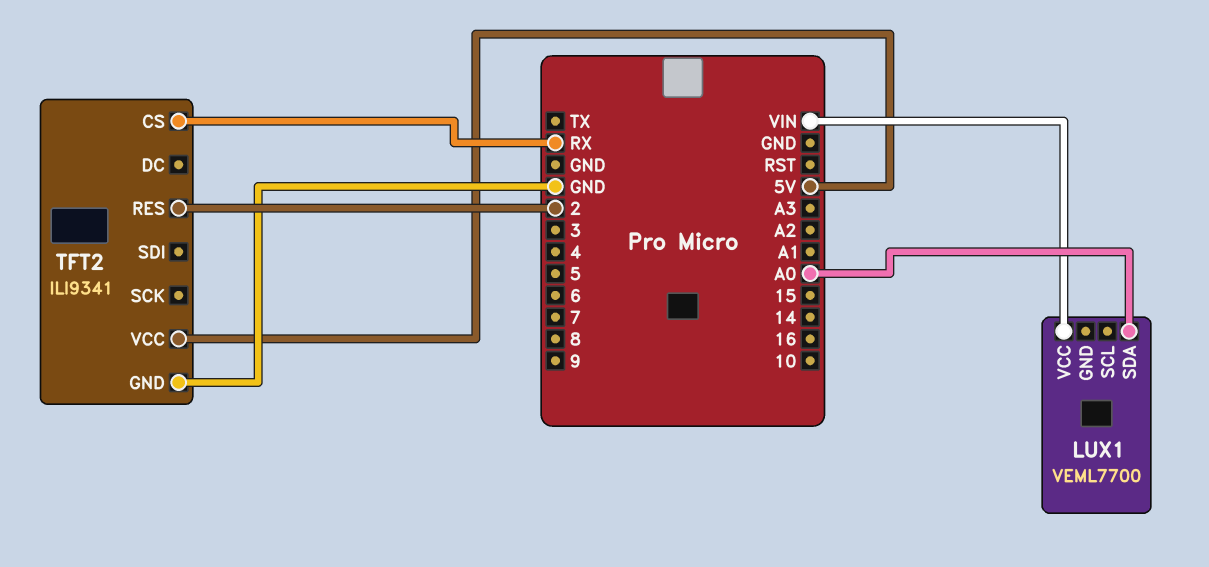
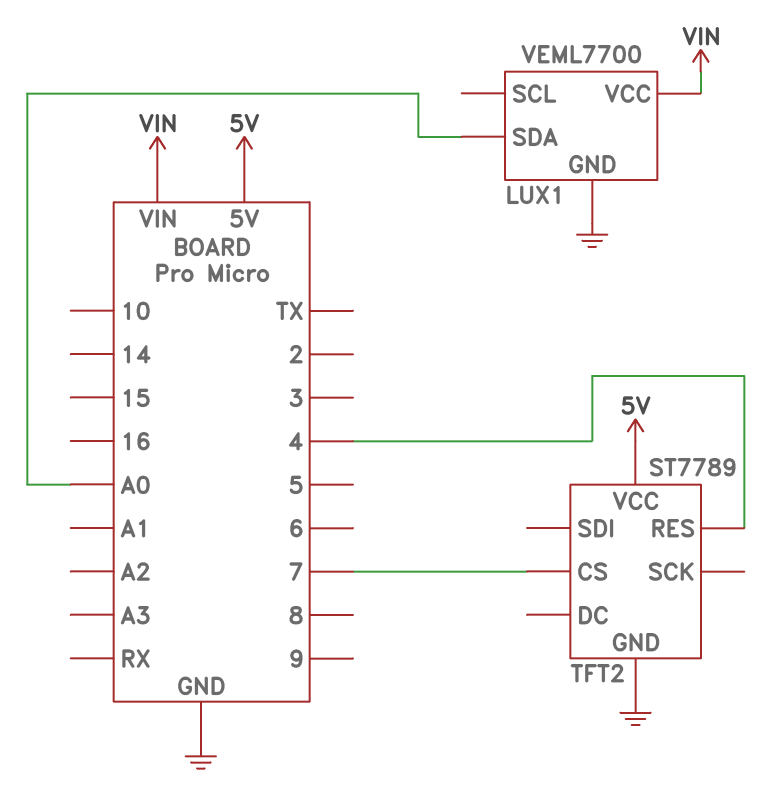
LUX1 pin GND: none -> GND
TFT2: ILI9341 -> ST7789
TFT2 pin CS: RX -> 7
TFT2 pin RES: 2 -> 4

